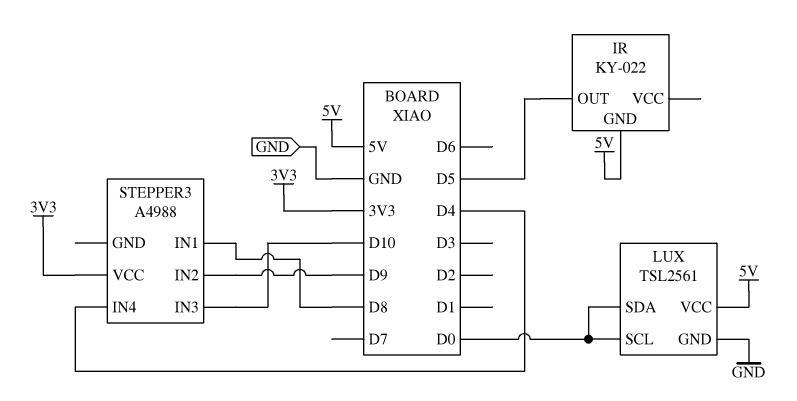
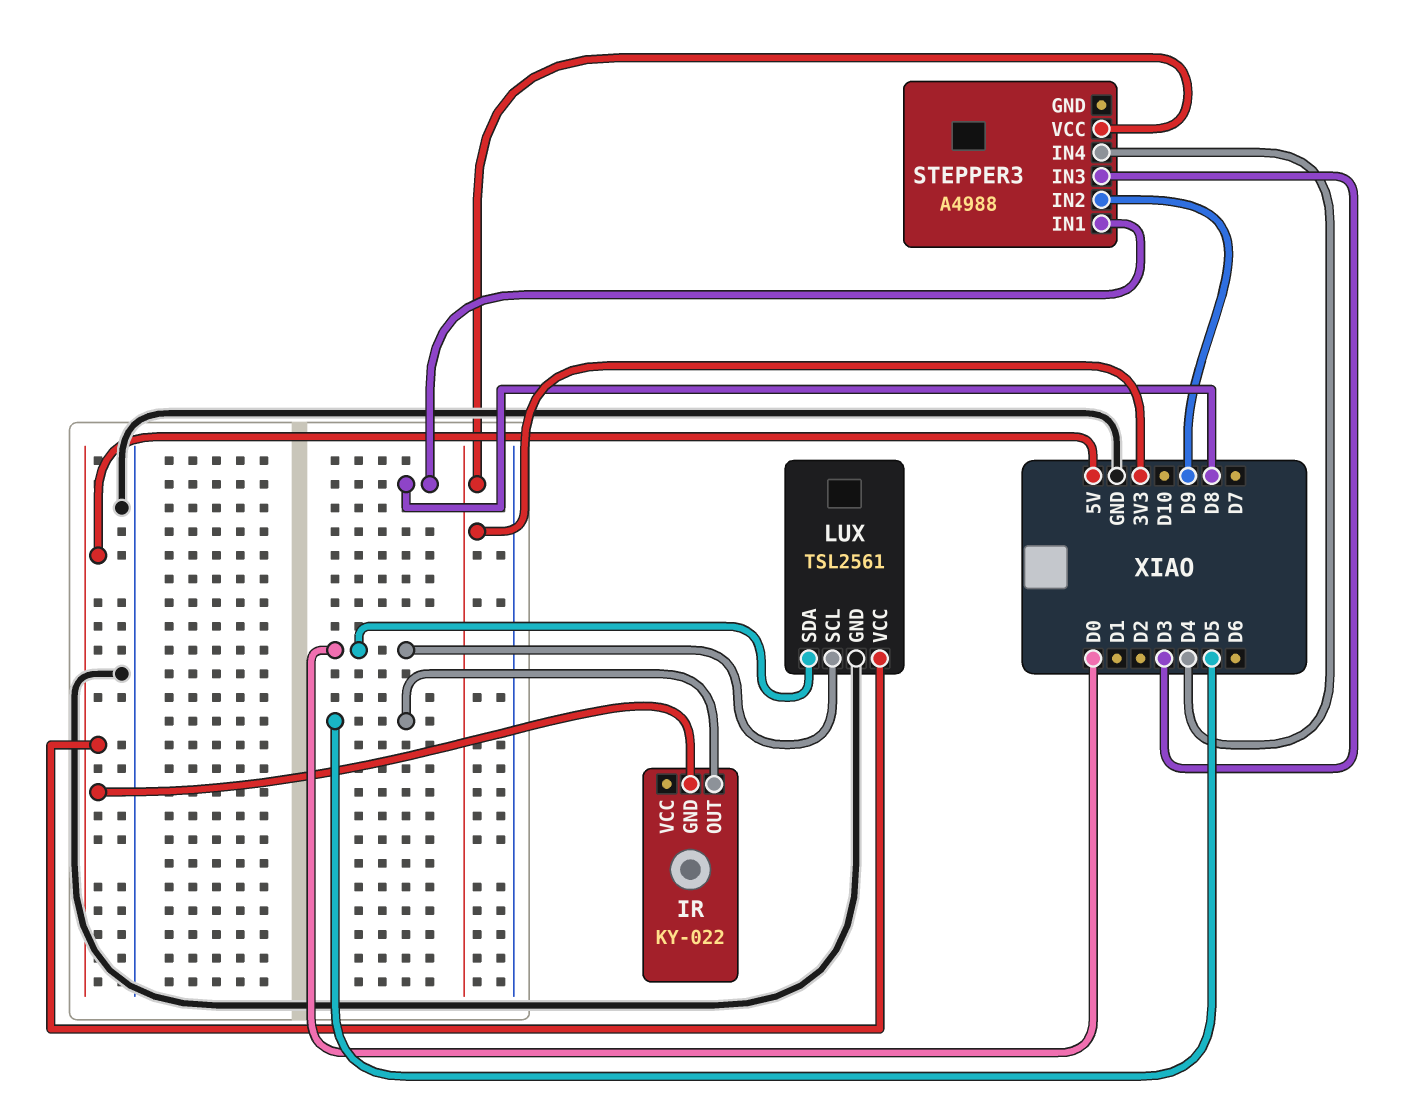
STEPPER3 pin IN3: D10 -> D3

